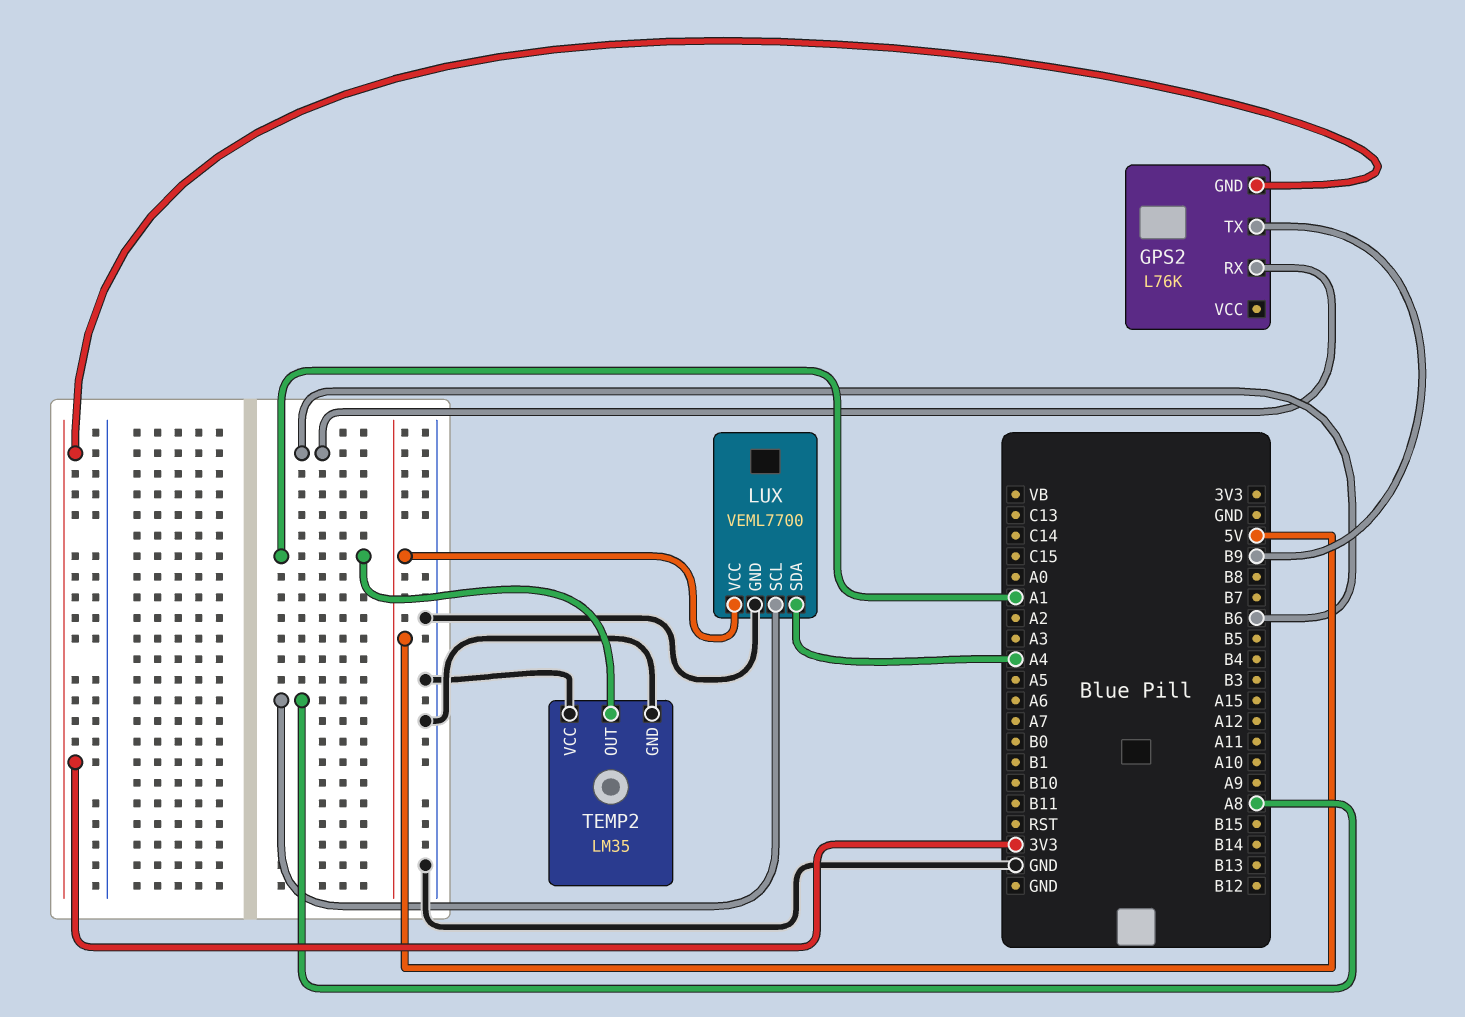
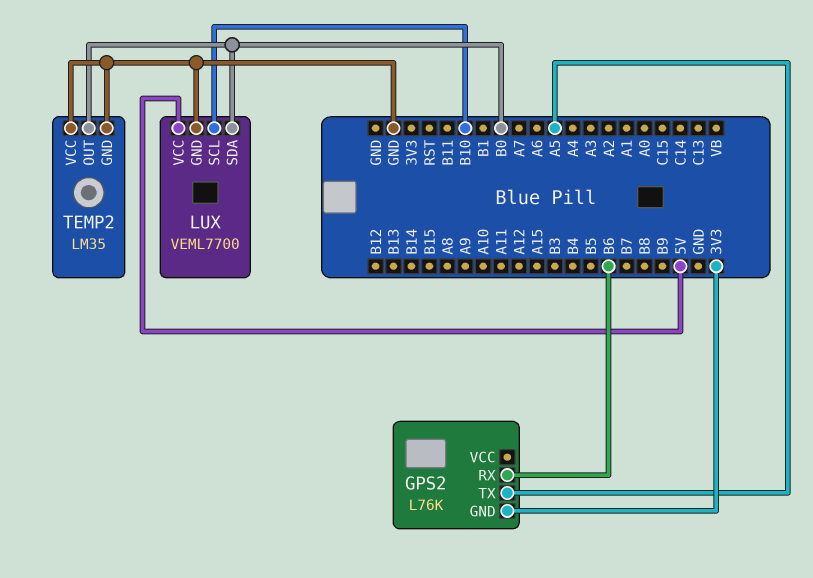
GPS2 pin TX: B9 -> A5
LUX pin SCL: A8 -> B10
LUX pin SDA: A4 -> B0
TEMP2 pin OUT: A1 -> B0

